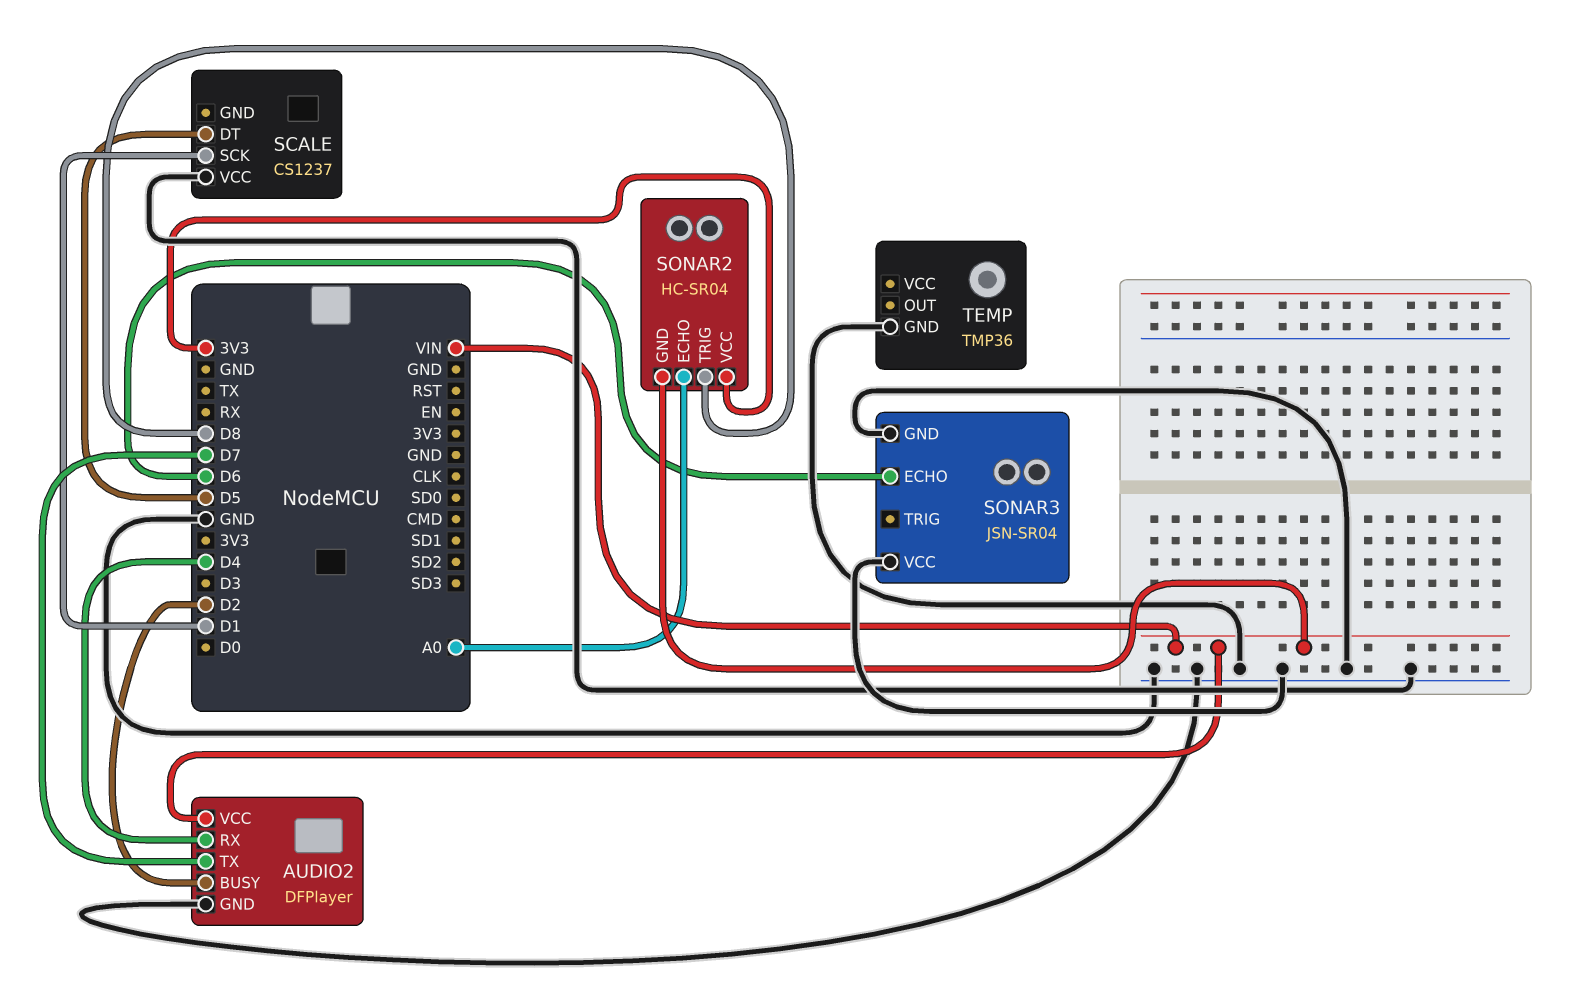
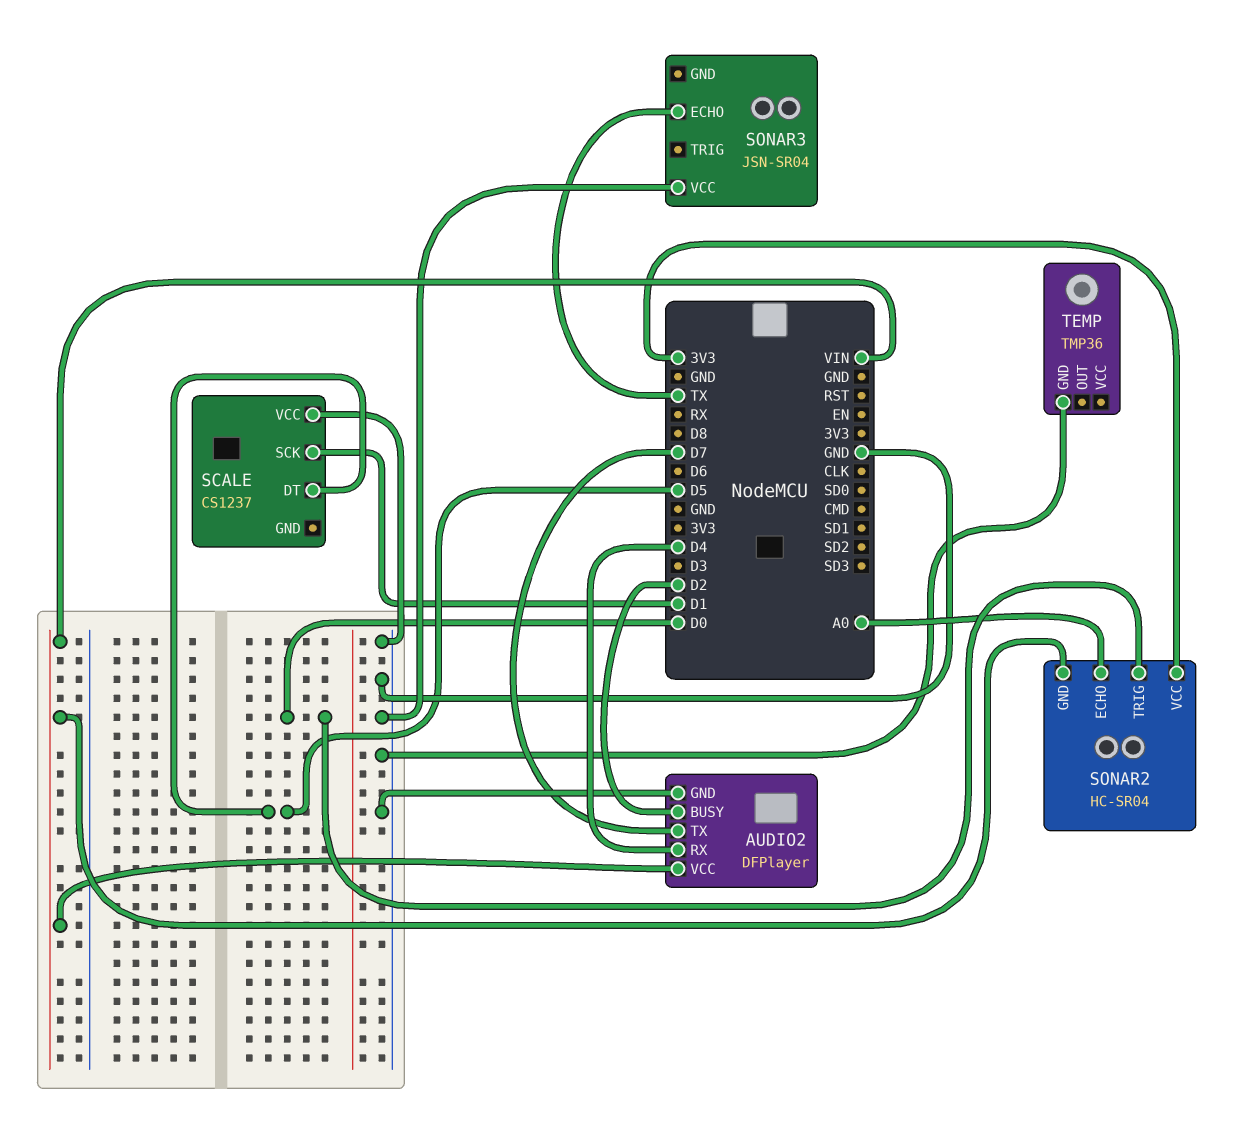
SONAR2 pin TRIG: D8 -> D0
SONAR3 pin ECHO: D6 -> TX
SONAR3 pin GND: GND -> none

